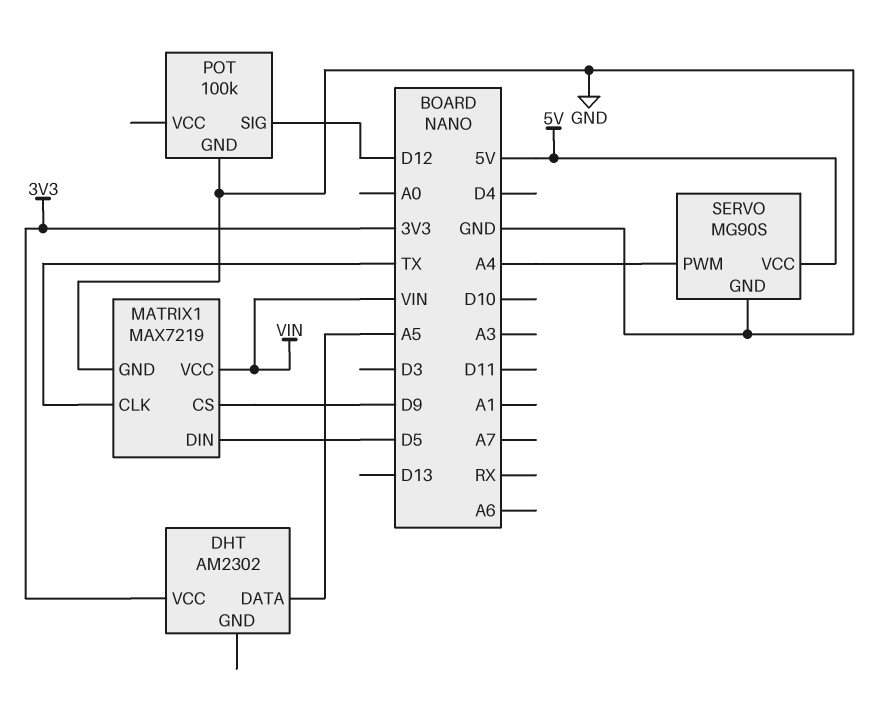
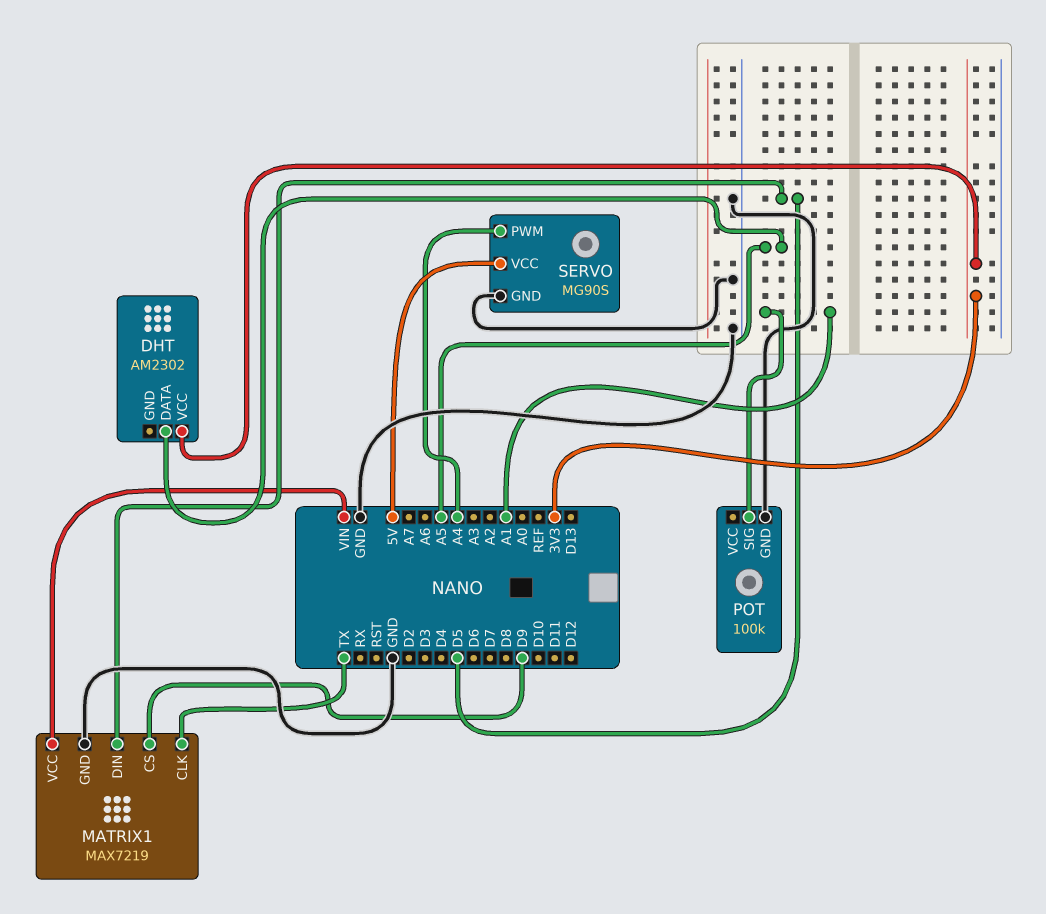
POT pin SIG: D12 -> A1

